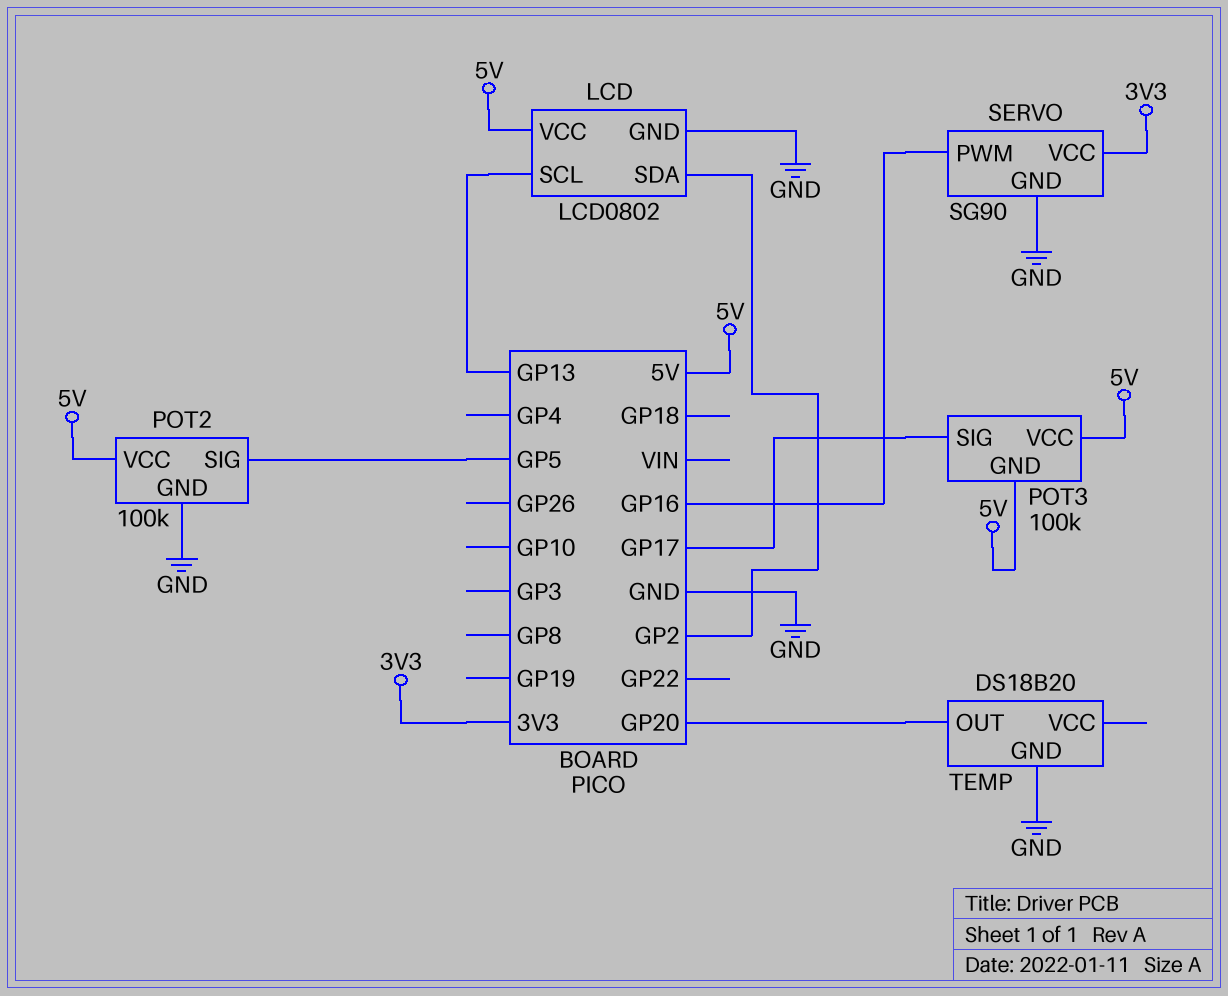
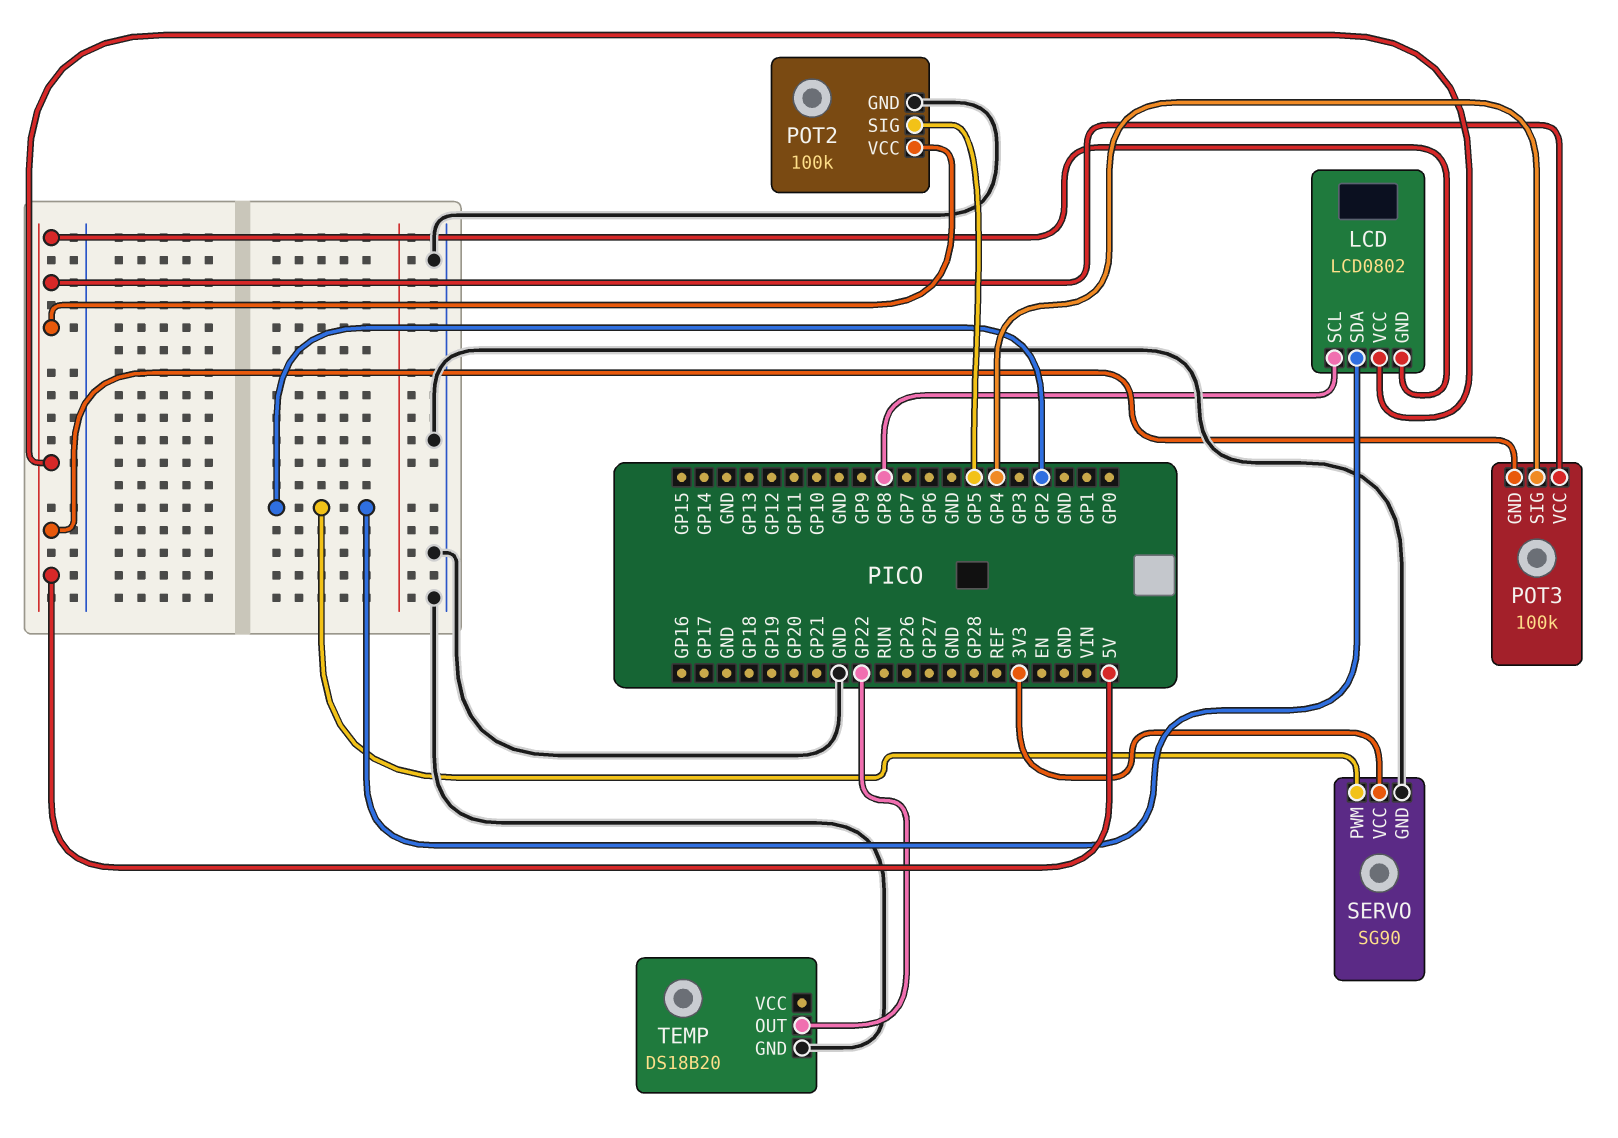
LCD pin GND: GND -> 5V
LCD pin SCL: GP13 -> GP8
POT3 pin SIG: GP17 -> GP4
SERVO pin PWM: GP16 -> GP2
TEMP pin OUT: GP20 -> GP22

